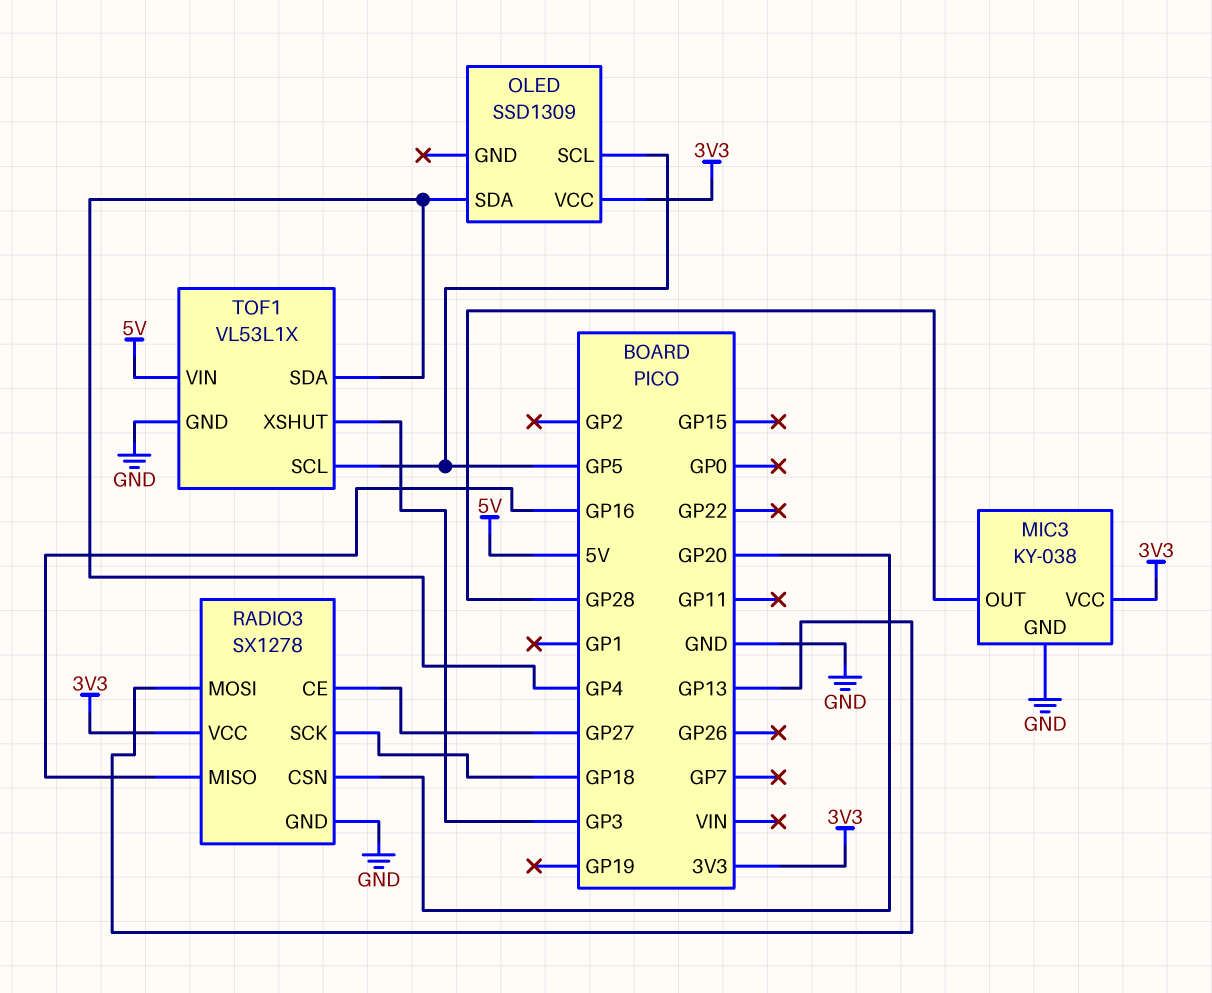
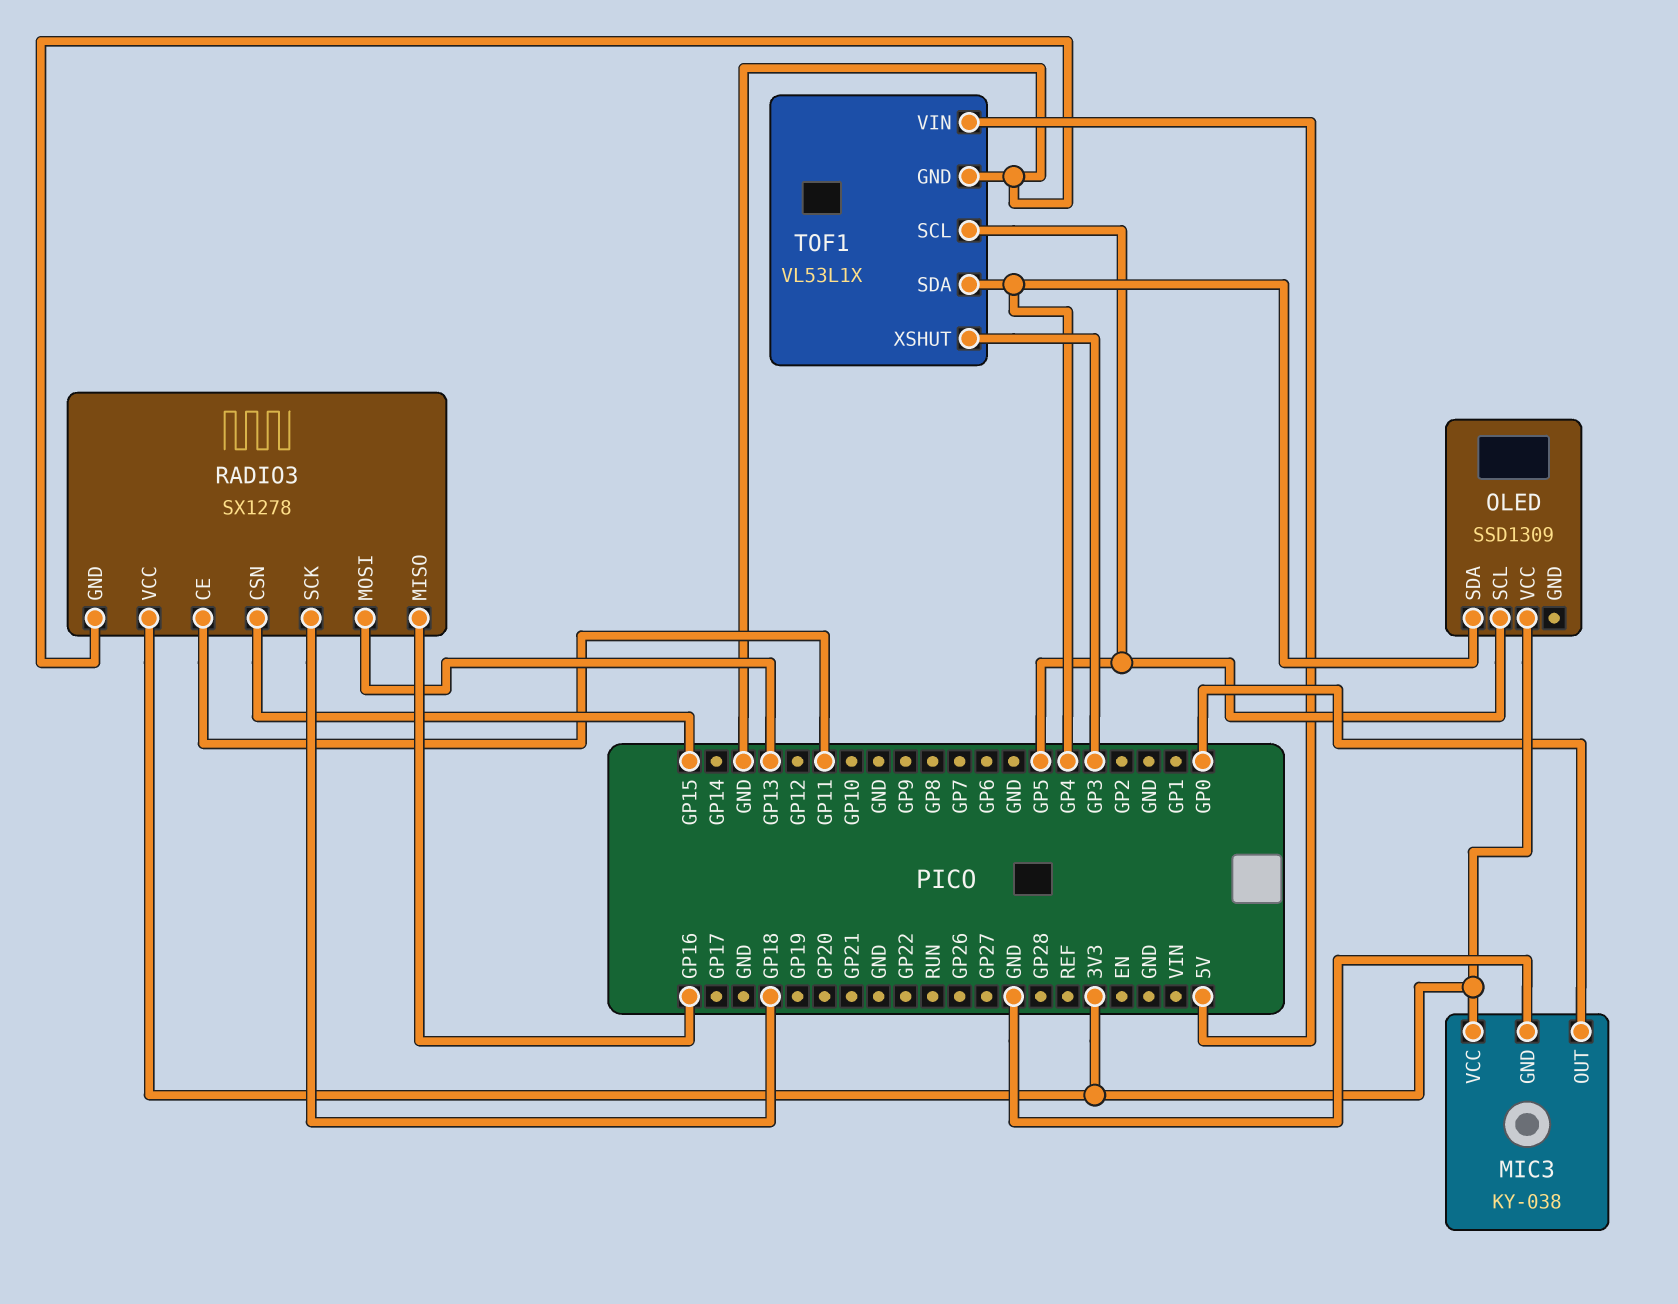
MIC3 pin OUT: GP28 -> GP0
RADIO3 pin CE: GP27 -> GP11
RADIO3 pin CSN: GP20 -> GP15

